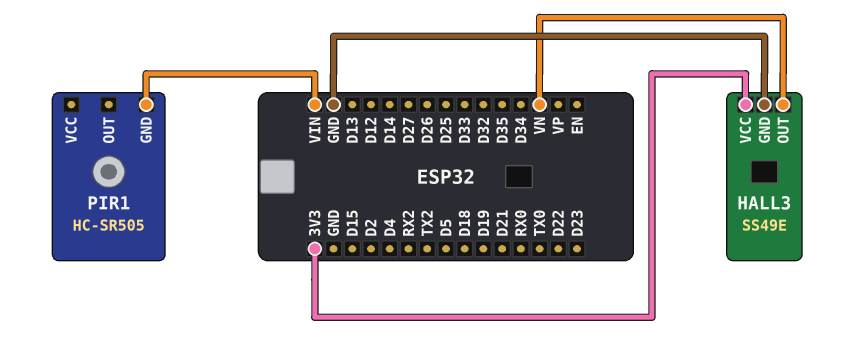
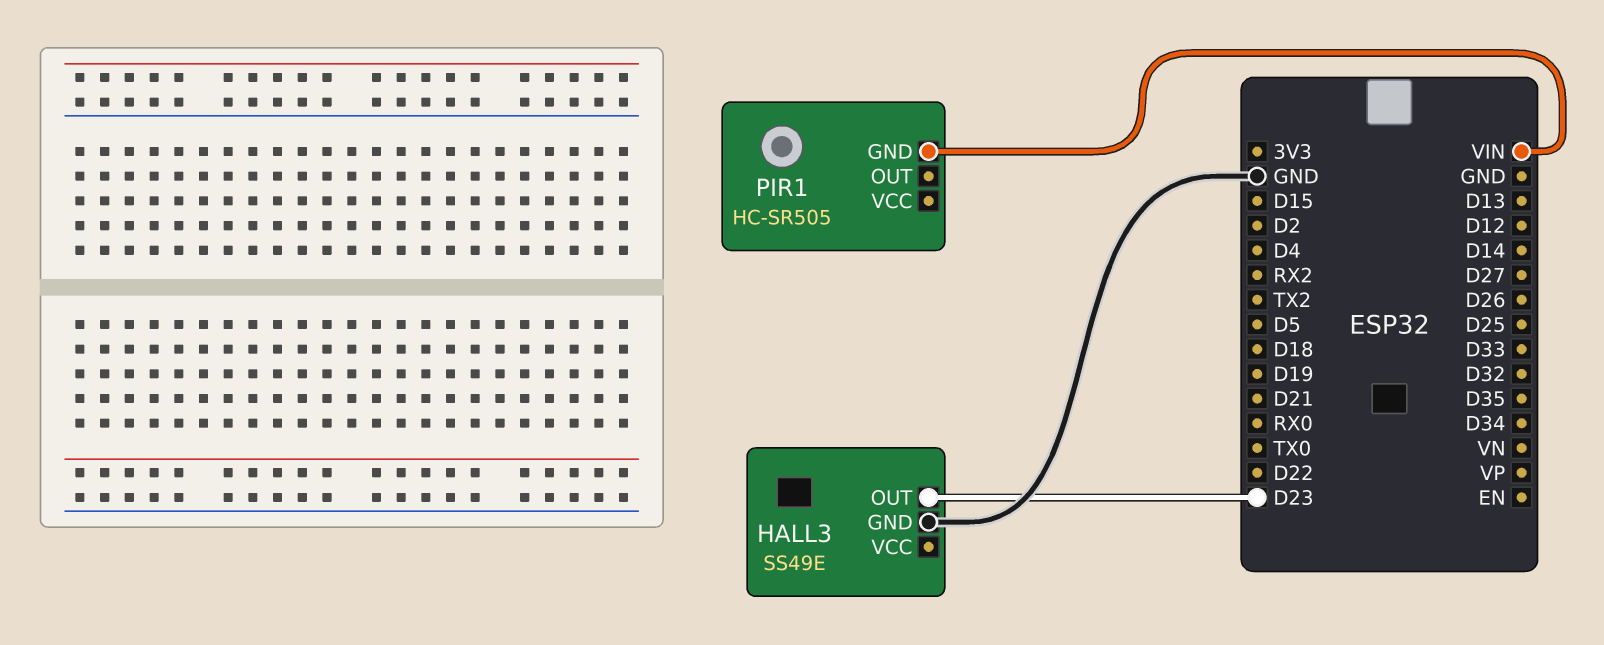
HALL3 pin OUT: VN -> D23
HALL3 pin VCC: 3V3 -> none

